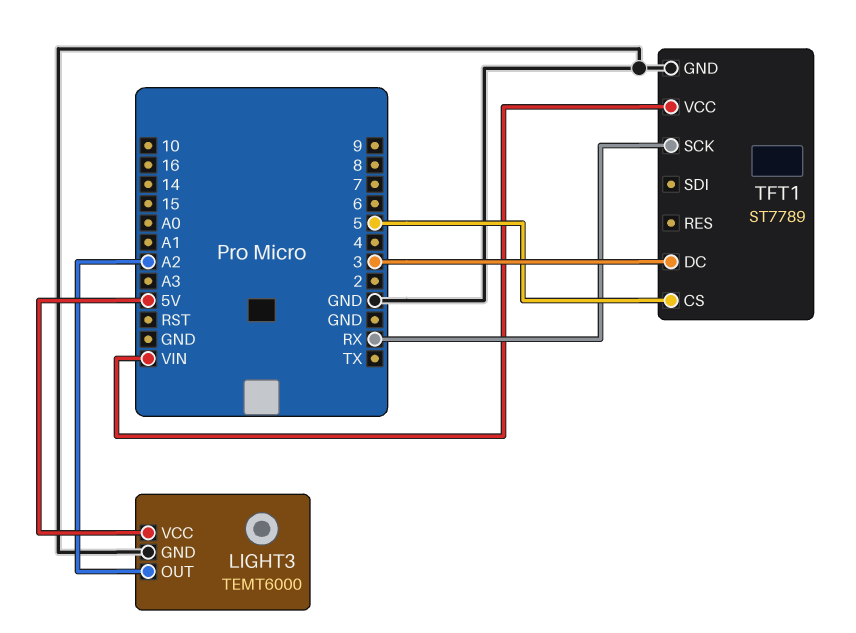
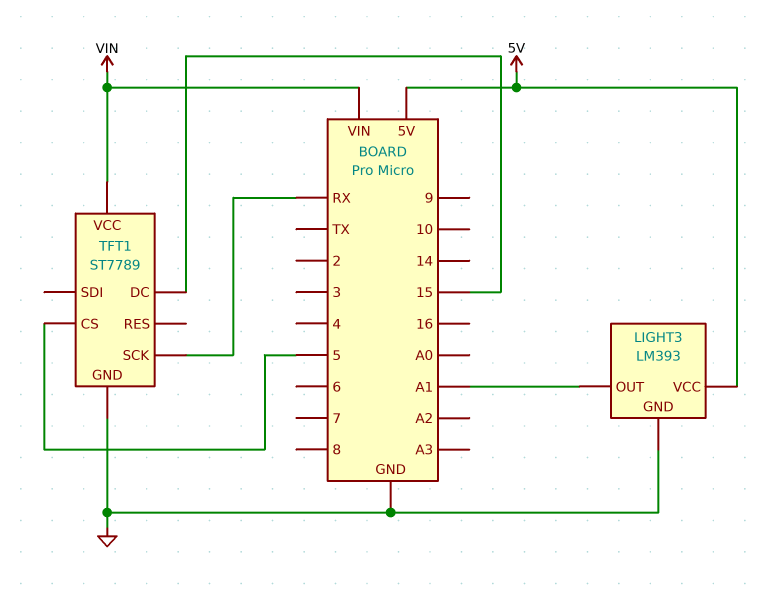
LIGHT3: TEMT6000 -> LM393
LIGHT3 pin OUT: A2 -> A1
TFT1 pin DC: 3 -> 15

